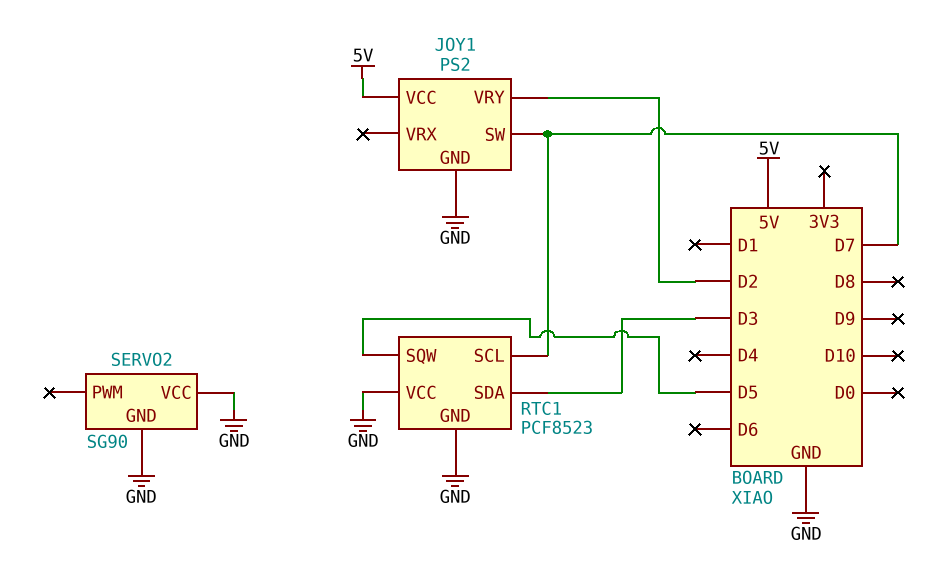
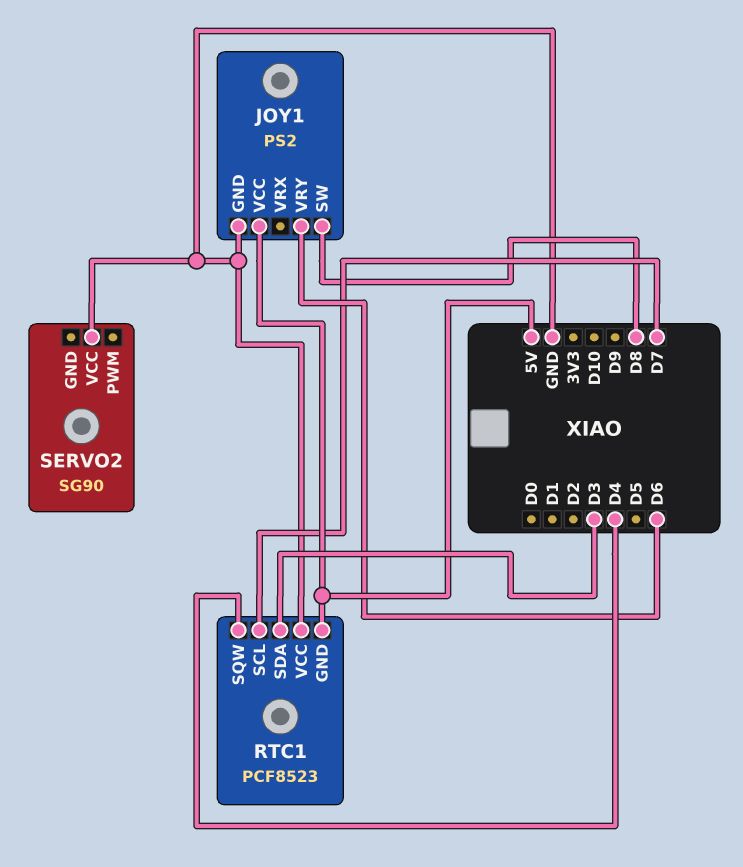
JOY1 pin SW: D7 -> D8
JOY1 pin VRY: D2 -> D6
RTC1 pin GND: GND -> 5V
RTC1 pin SQW: D5 -> D4
SERVO2 pin GND: GND -> none

